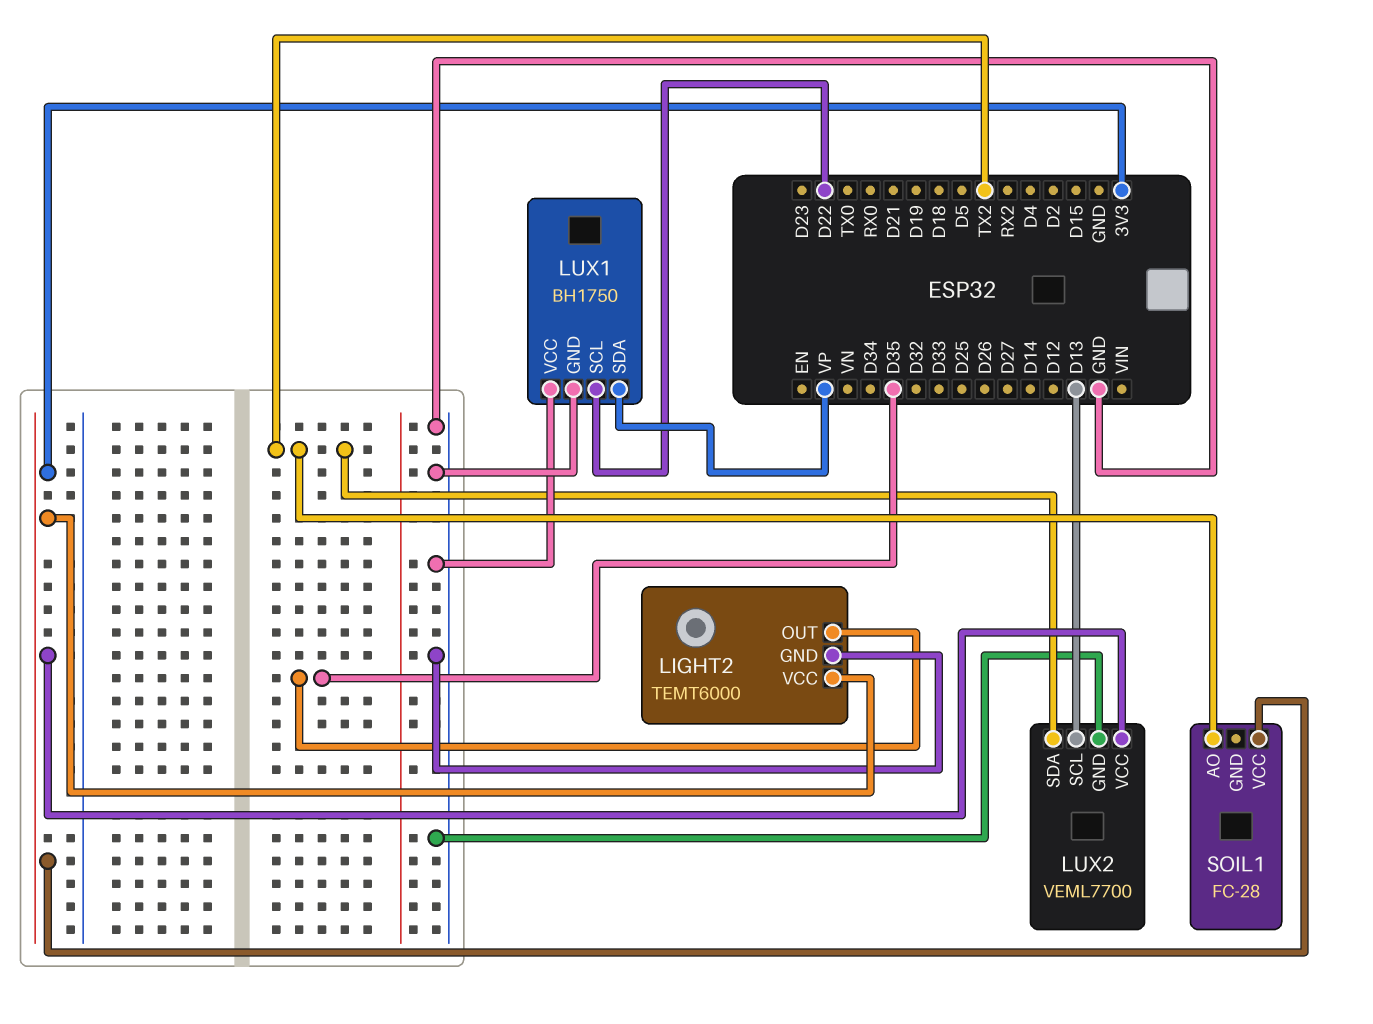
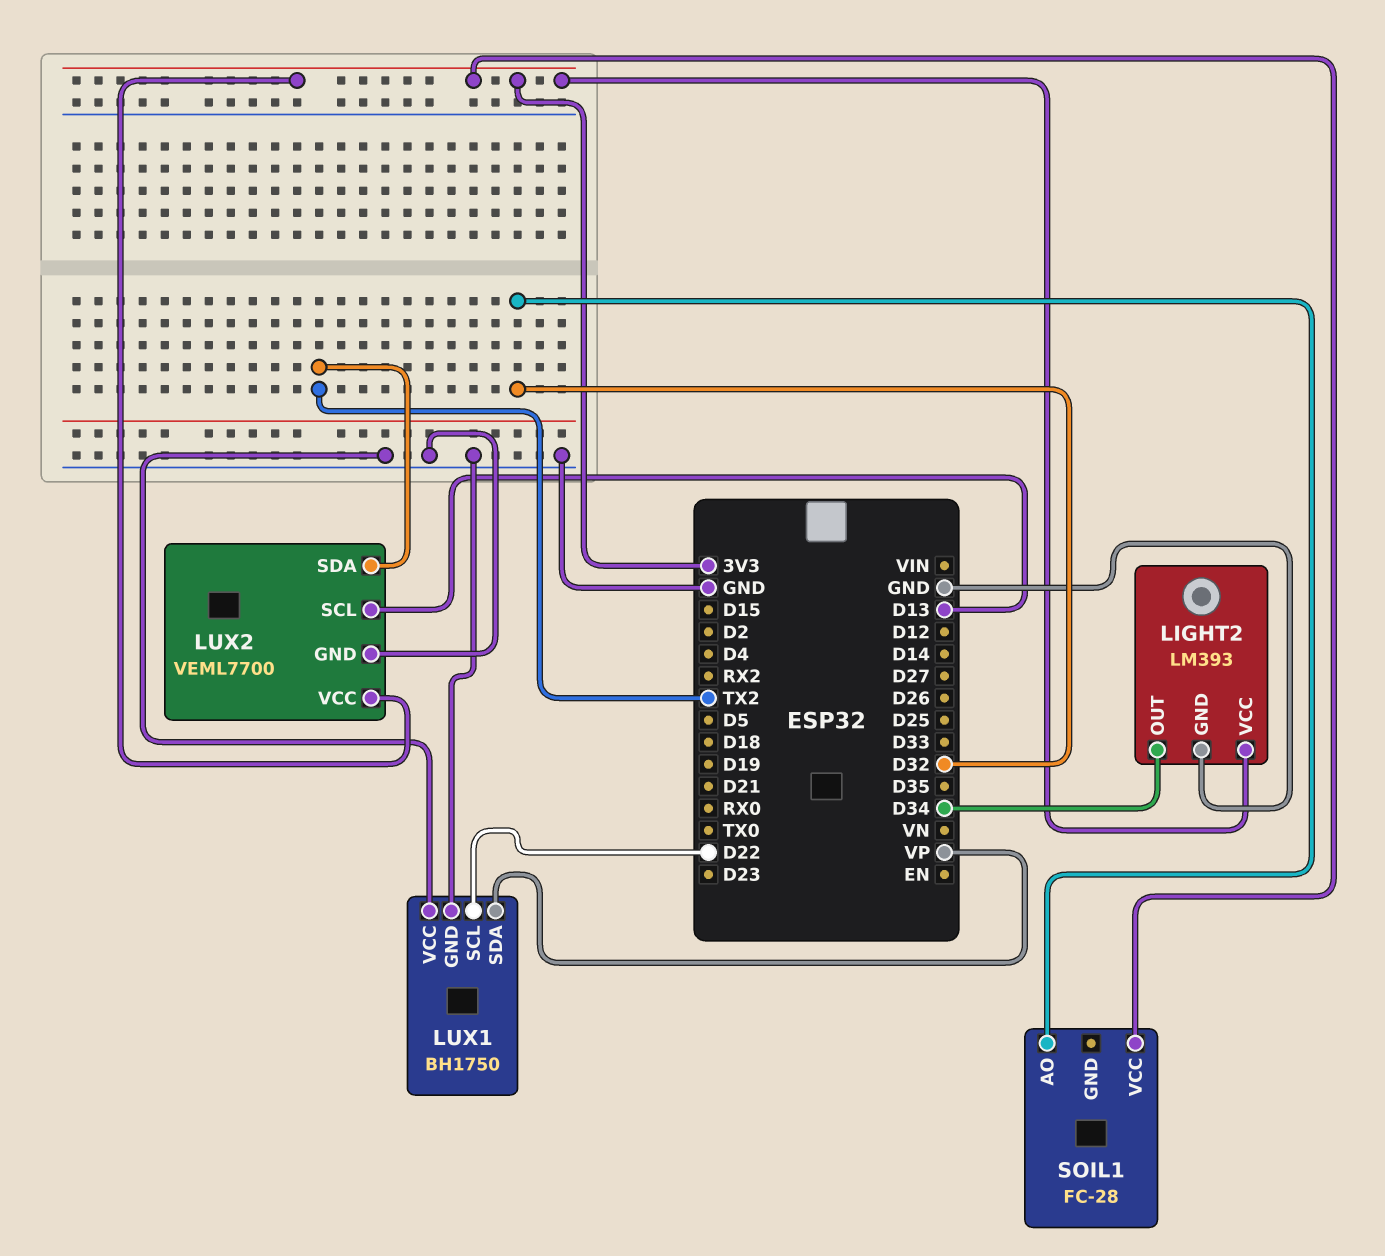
LIGHT2: TEMT6000 -> LM393
LIGHT2 pin OUT: D35 -> D34
SOIL1 pin AO: TX2 -> D32

